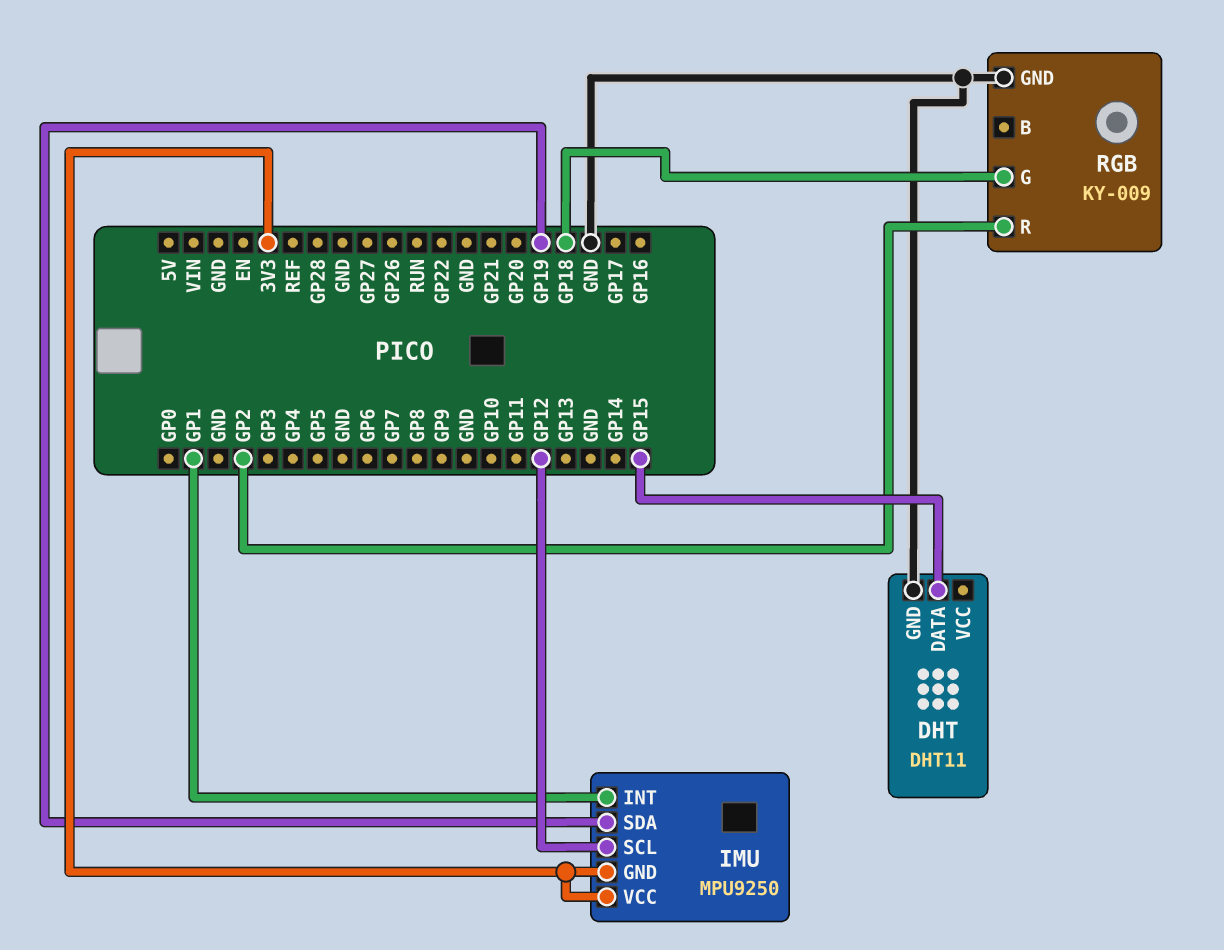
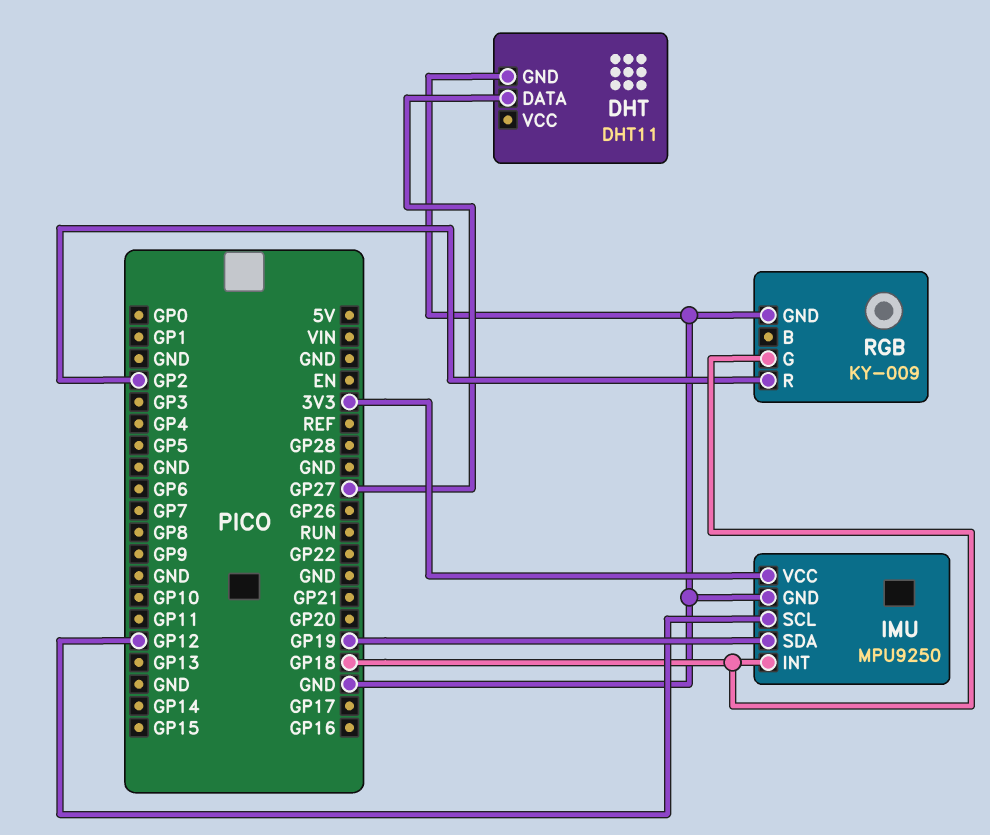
DHT pin DATA: GP15 -> GP27
IMU pin GND: 3V3 -> GND
IMU pin INT: GP1 -> GP18

